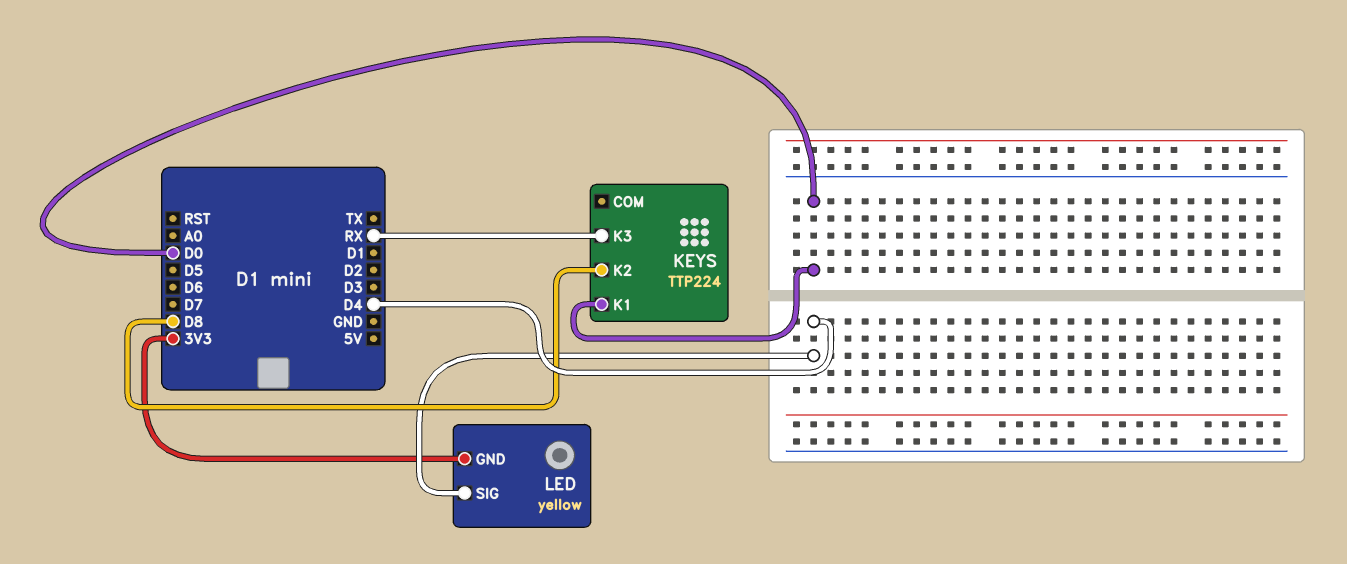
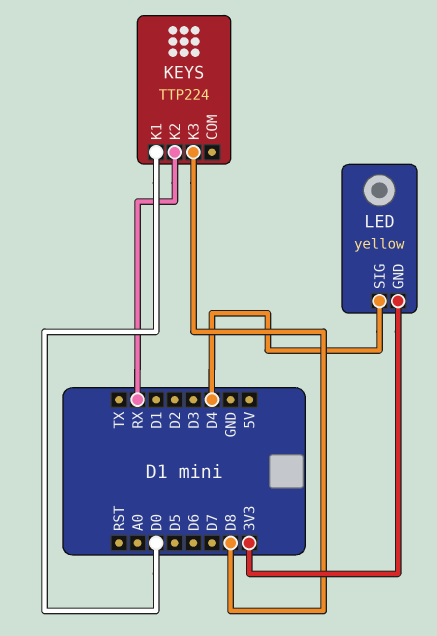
KEYS pin K2: D8 -> RX
KEYS pin K3: RX -> D8

